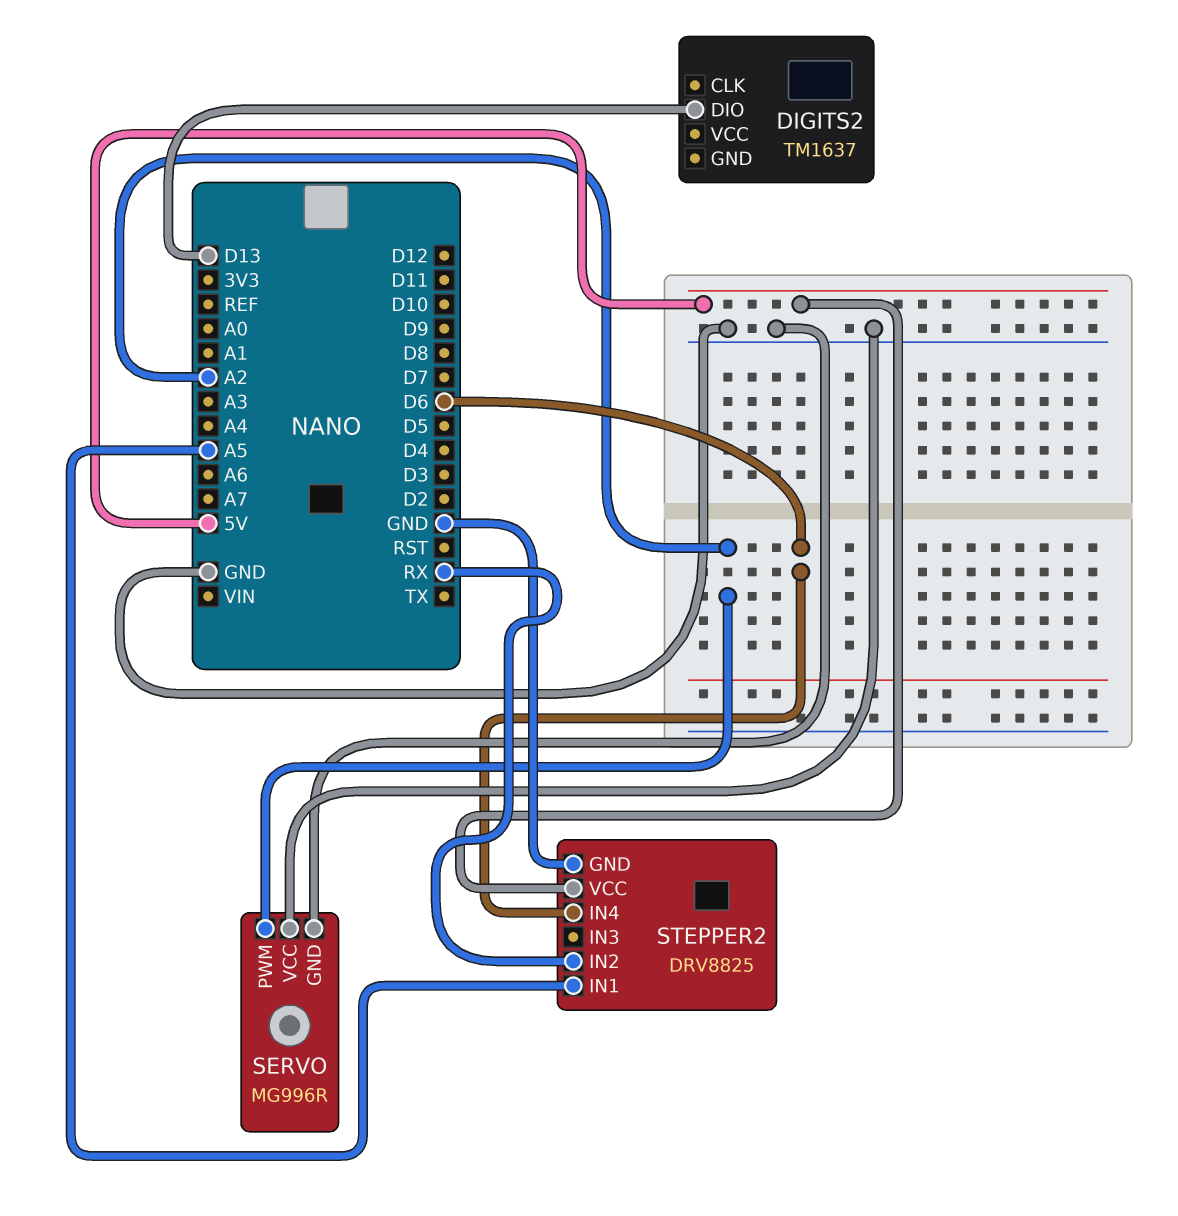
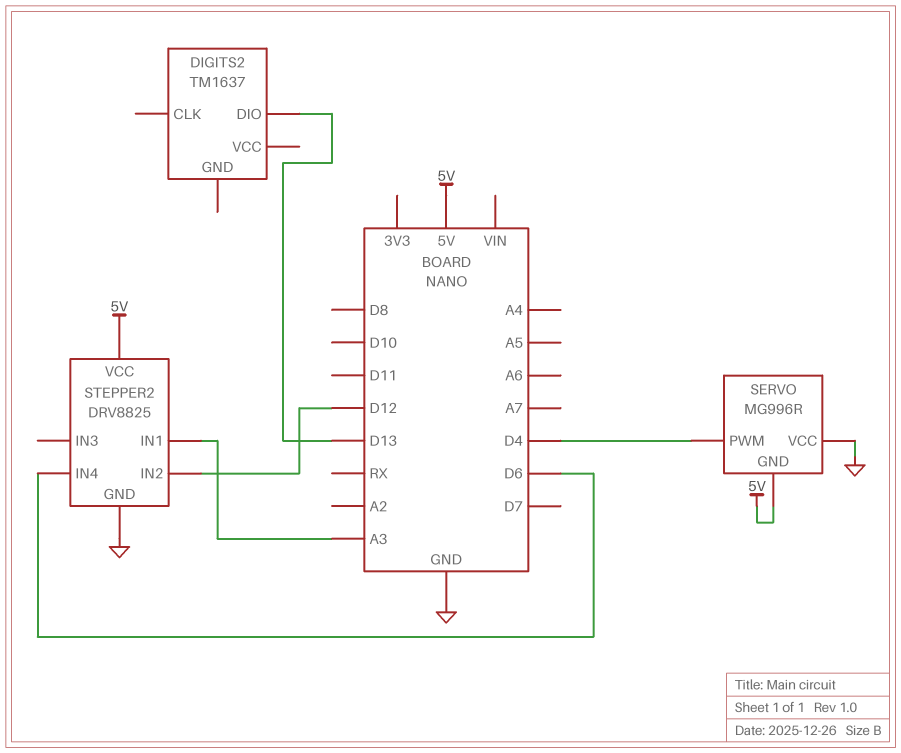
SERVO pin GND: GND -> 5V
SERVO pin PWM: A2 -> D4
STEPPER2 pin IN1: A5 -> A3
STEPPER2 pin IN2: RX -> D12

